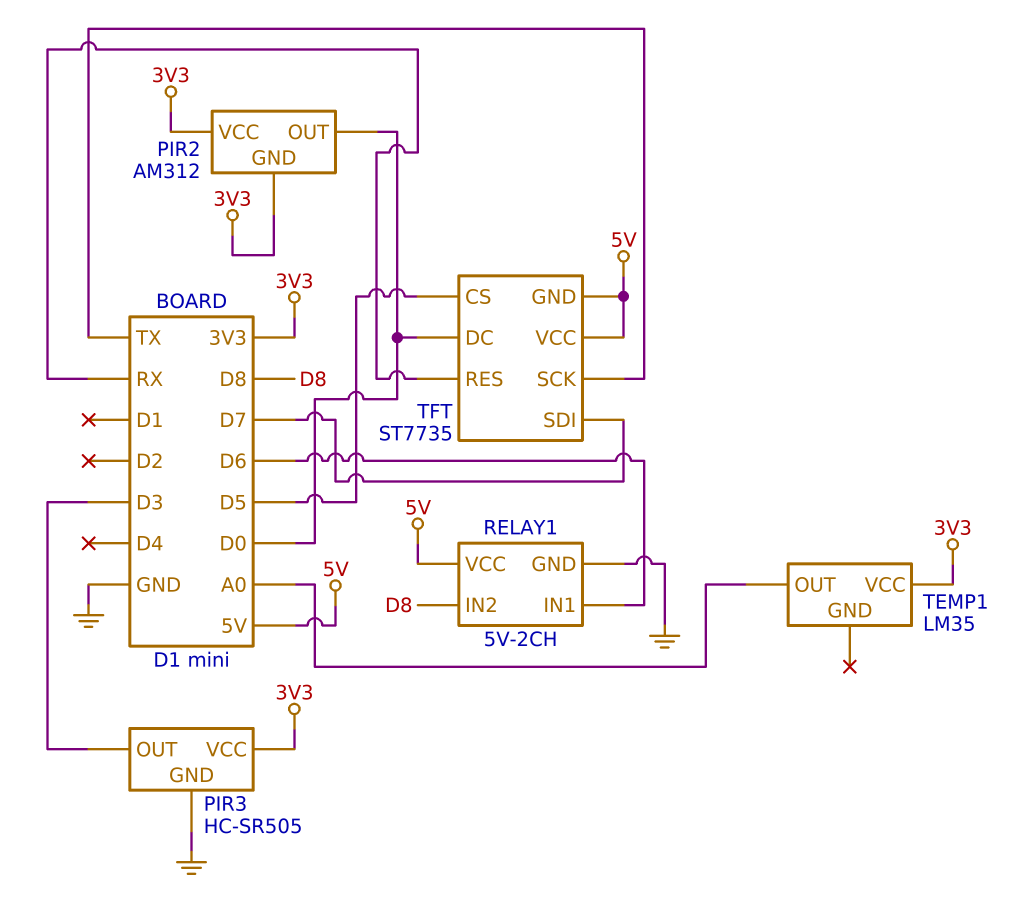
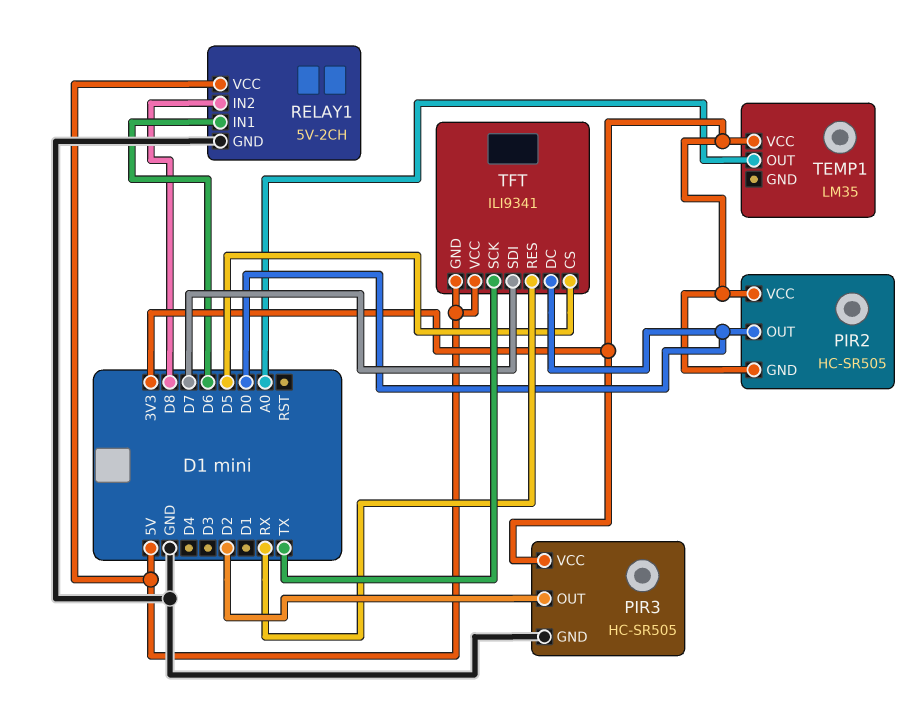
PIR2: AM312 -> HC-SR505
PIR3 pin OUT: D3 -> D2
TFT: ST7735 -> ILI9341

